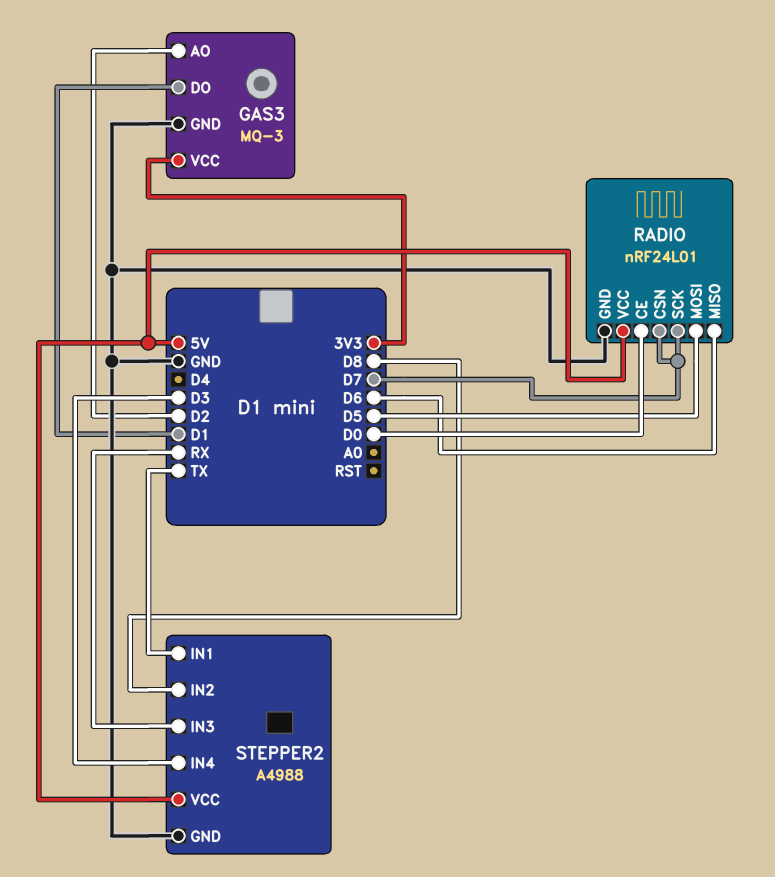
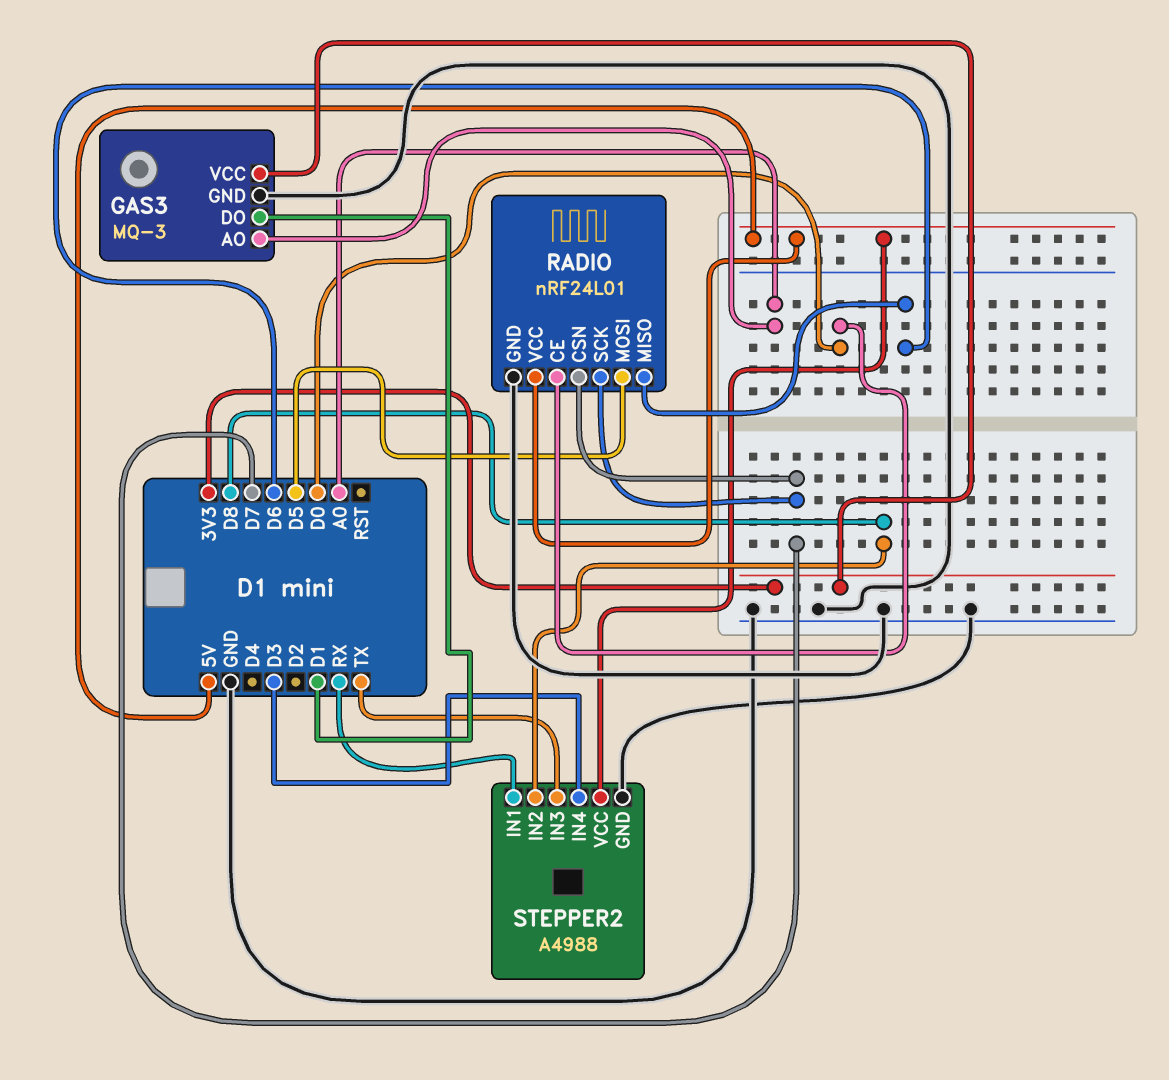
GAS3 pin AO: D2 -> A0
STEPPER2 pin IN1: TX -> RX
STEPPER2 pin IN3: RX -> TX

